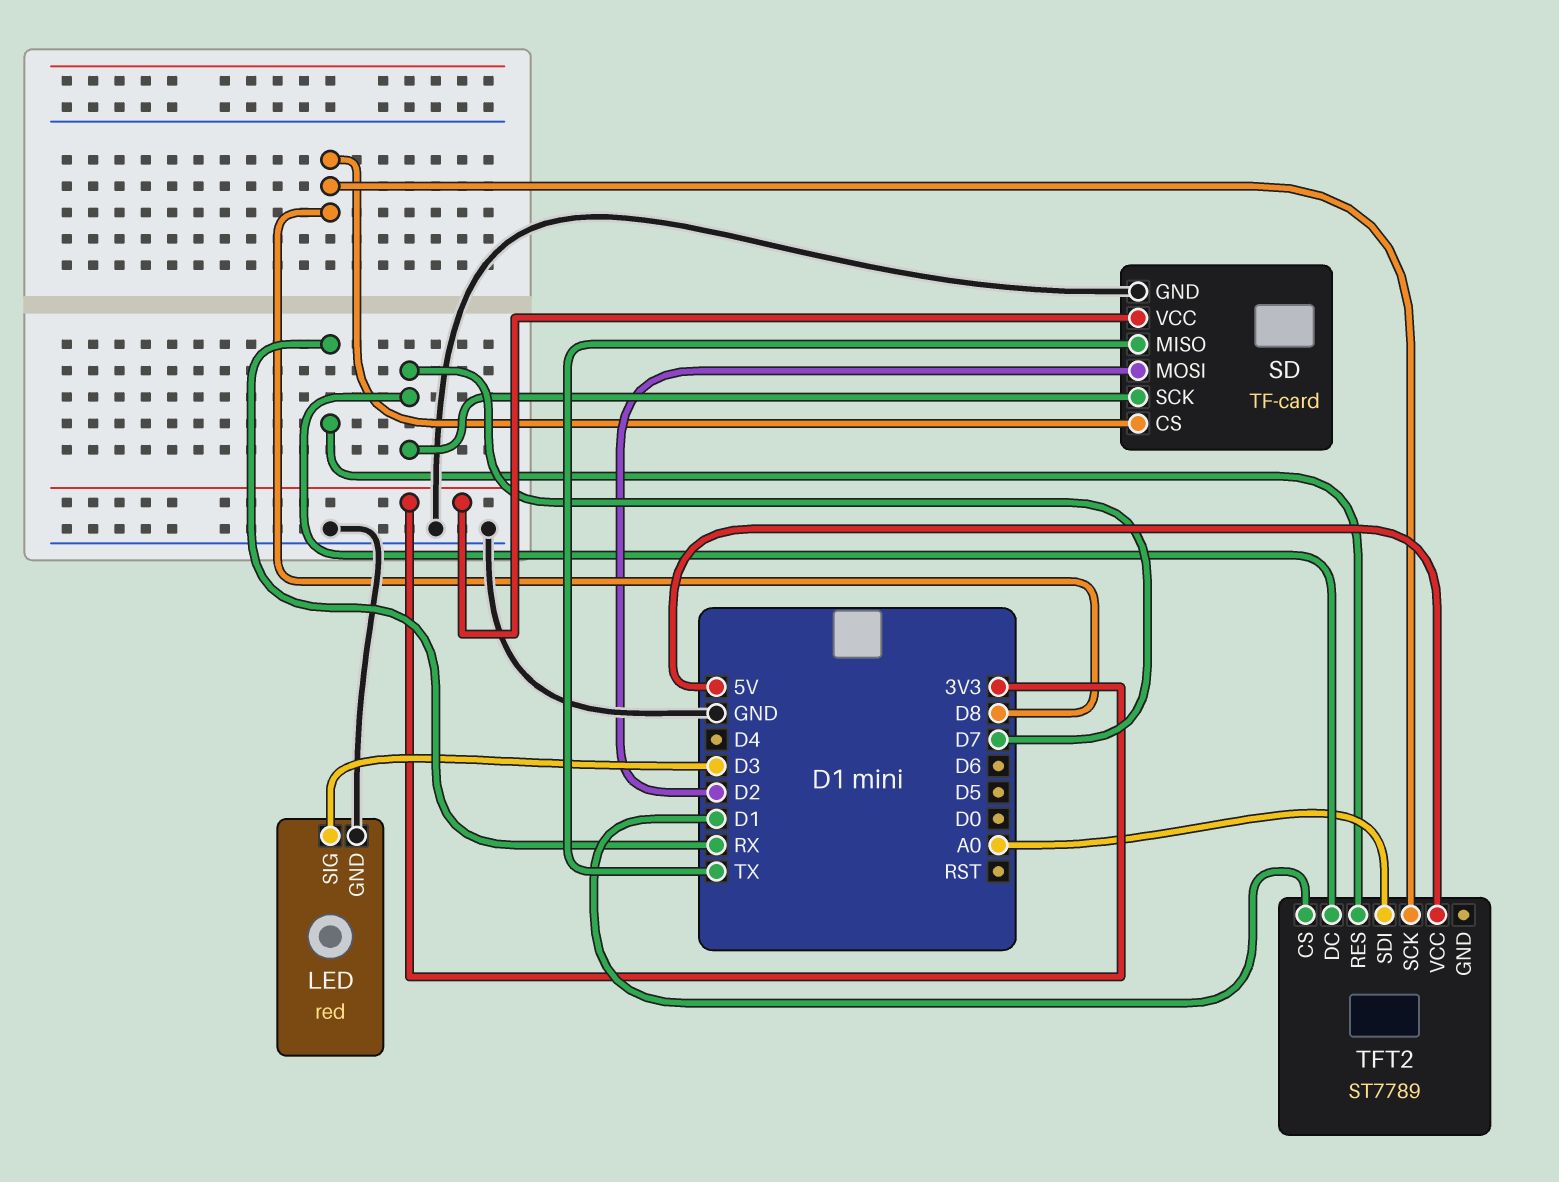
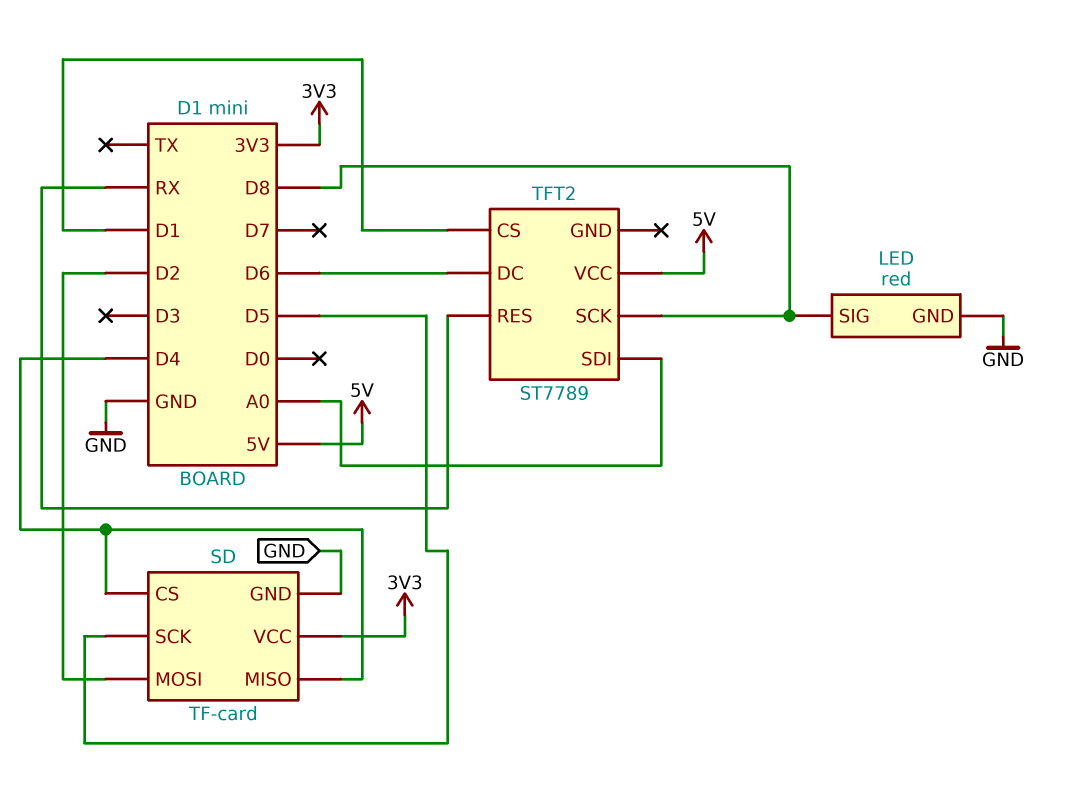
LED pin SIG: D3 -> D8
SD pin CS: D8 -> D4
SD pin MISO: TX -> D4
SD pin SCK: D7 -> D5
TFT2 pin DC: D7 -> D6

